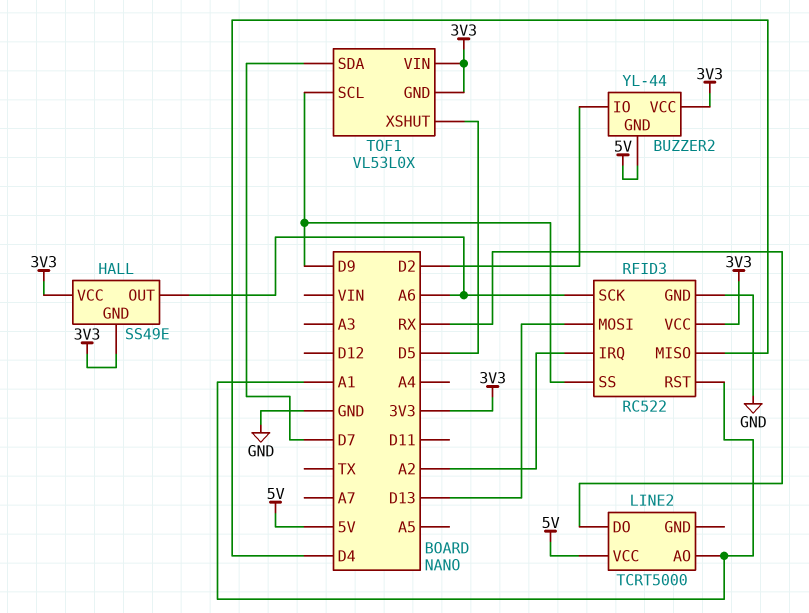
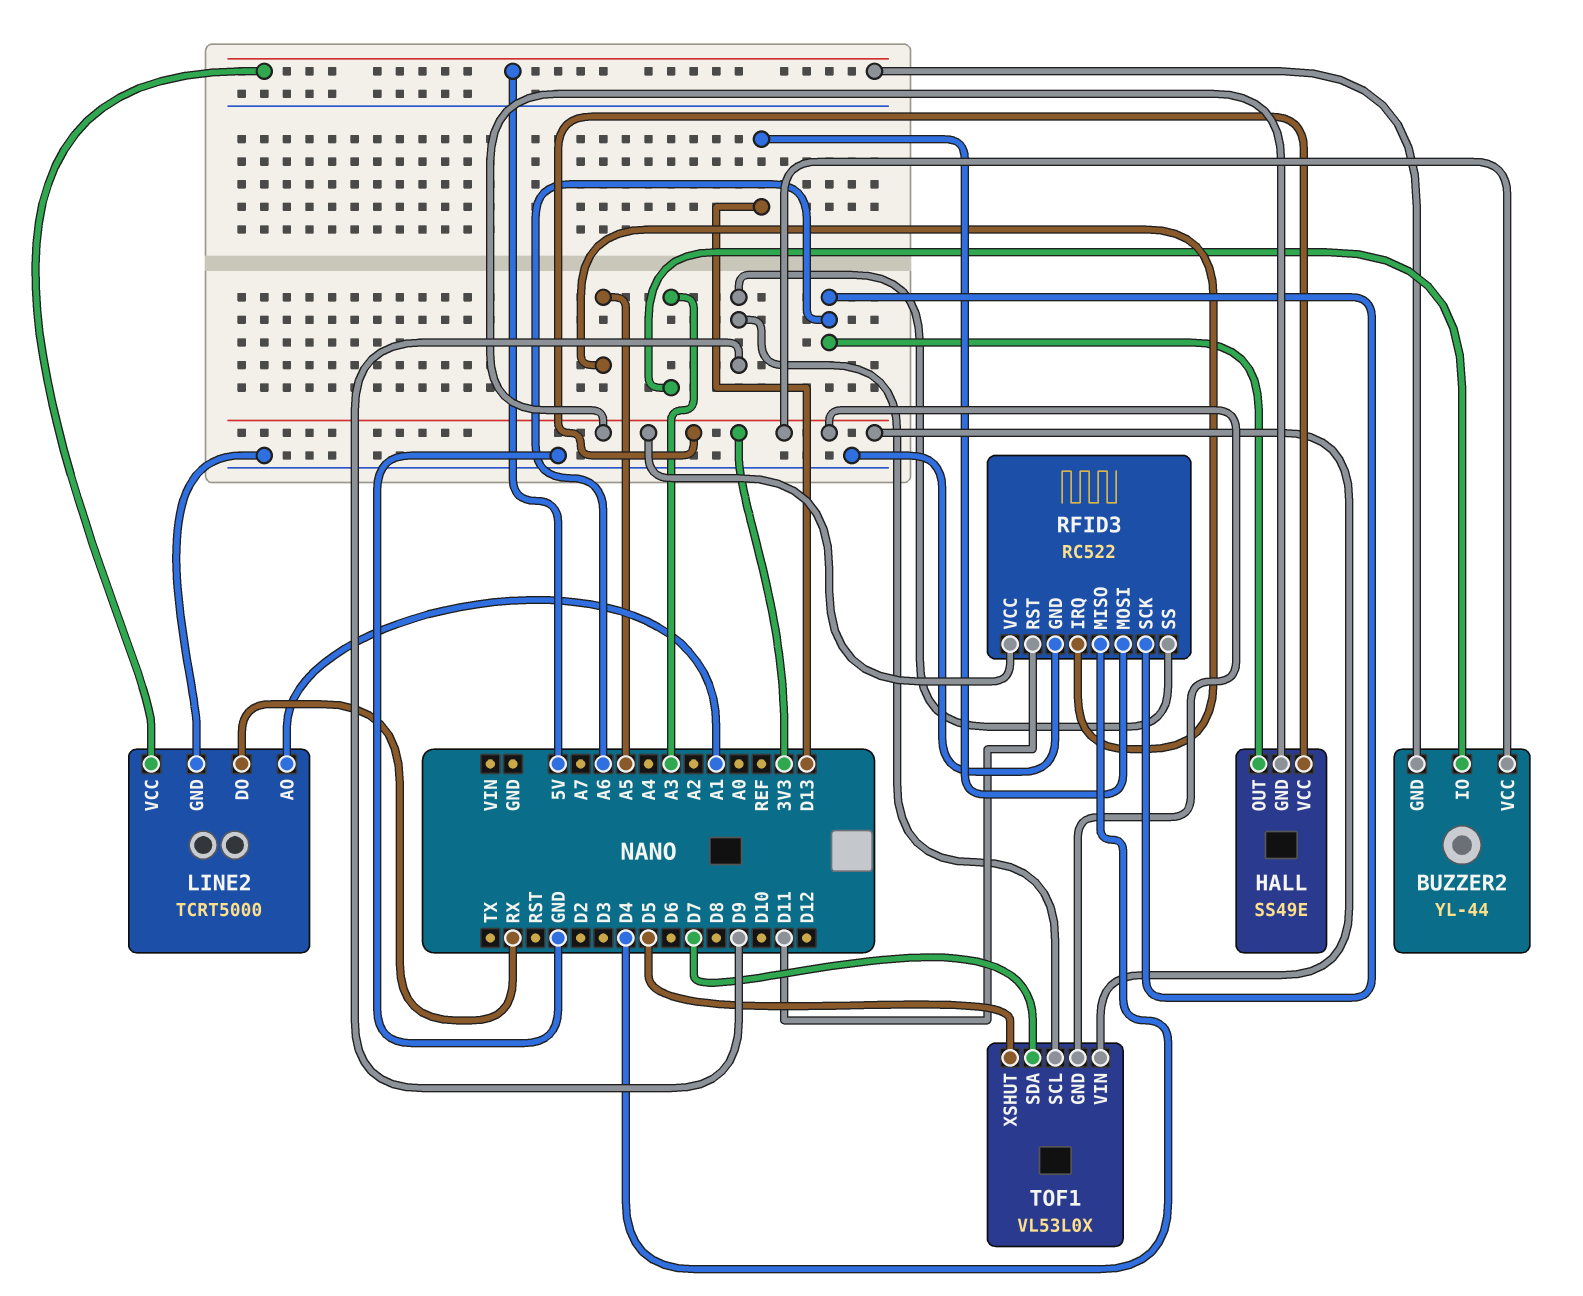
BUZZER2 pin IO: D2 -> A3
LINE2 pin GND: none -> GND
RFID3 pin IRQ: A2 -> A5
RFID3 pin RST: A1 -> D11

